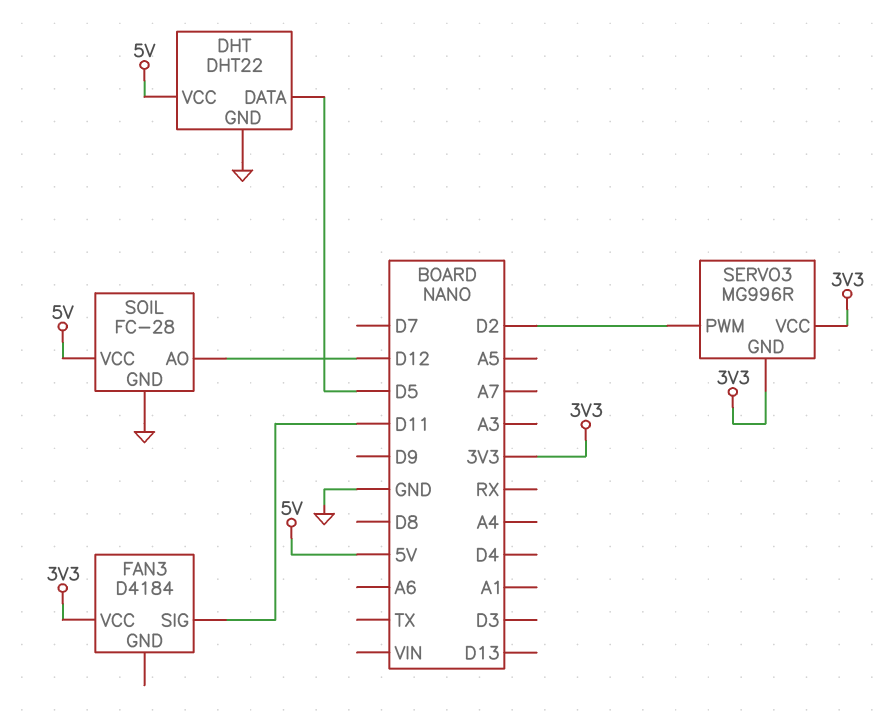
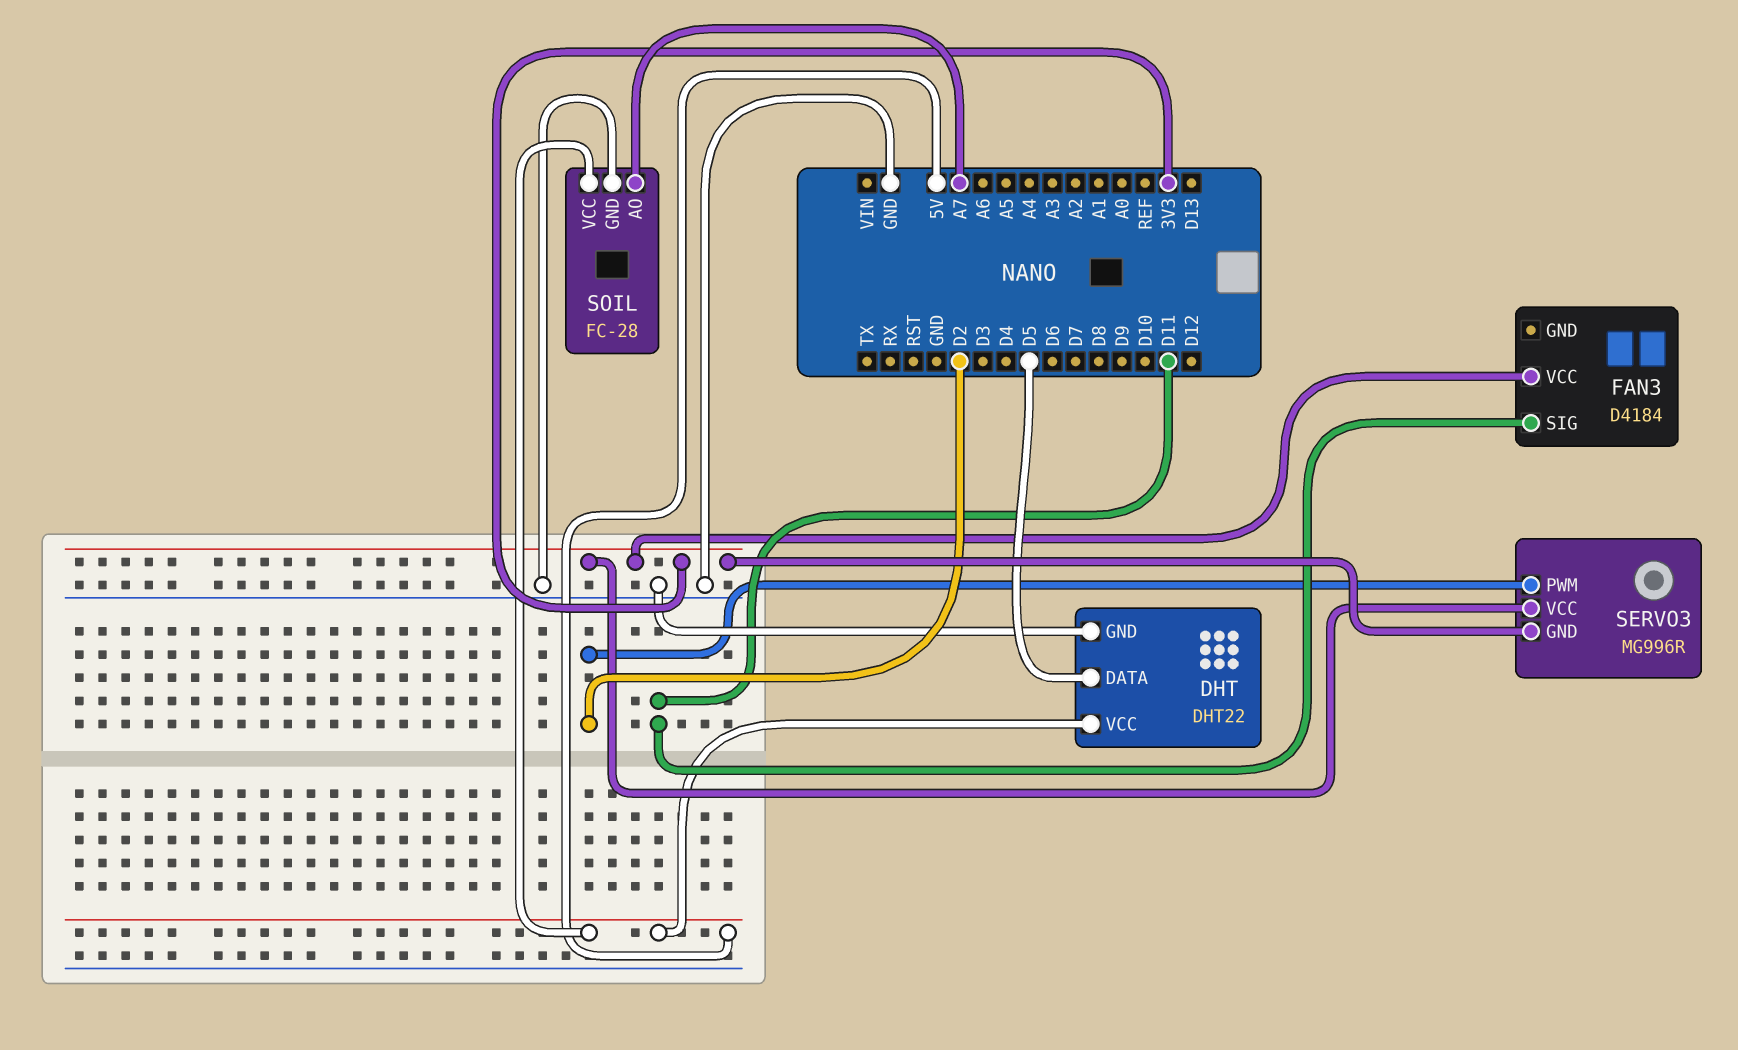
SOIL pin AO: D12 -> A7

